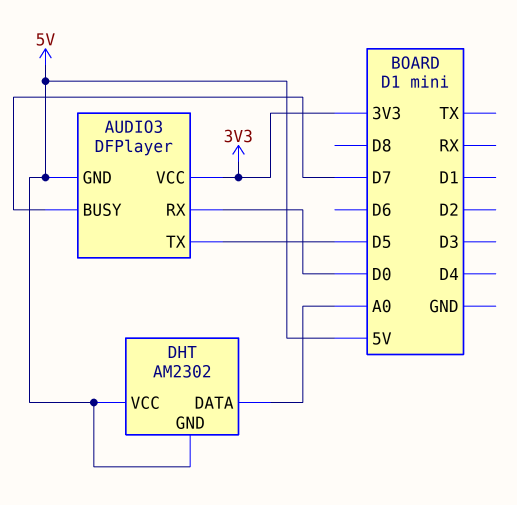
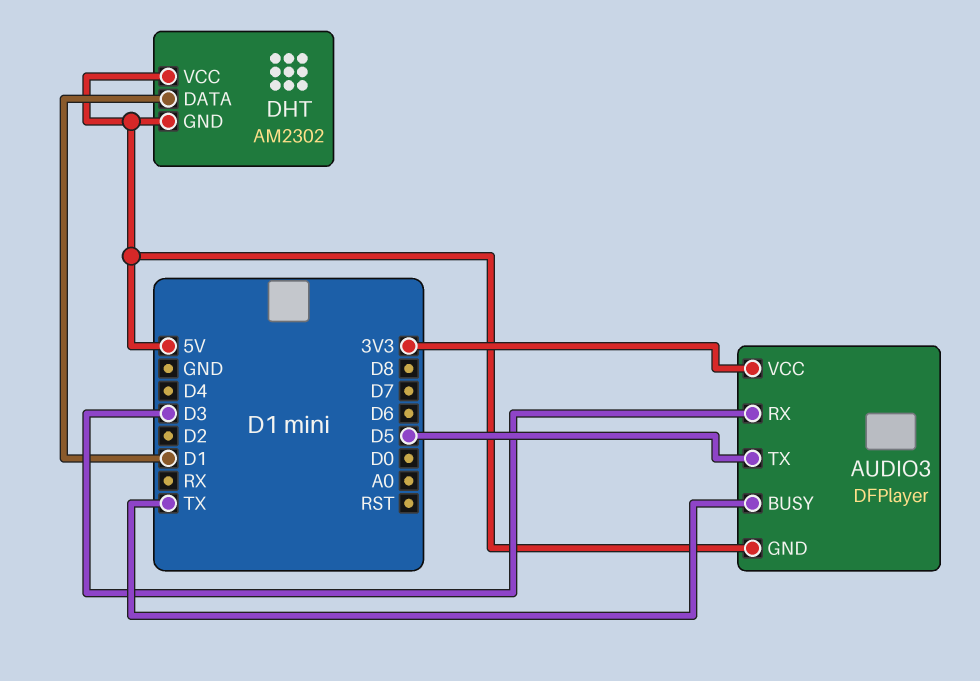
AUDIO3 pin BUSY: D7 -> TX
AUDIO3 pin RX: D0 -> D3
DHT pin DATA: A0 -> D1

